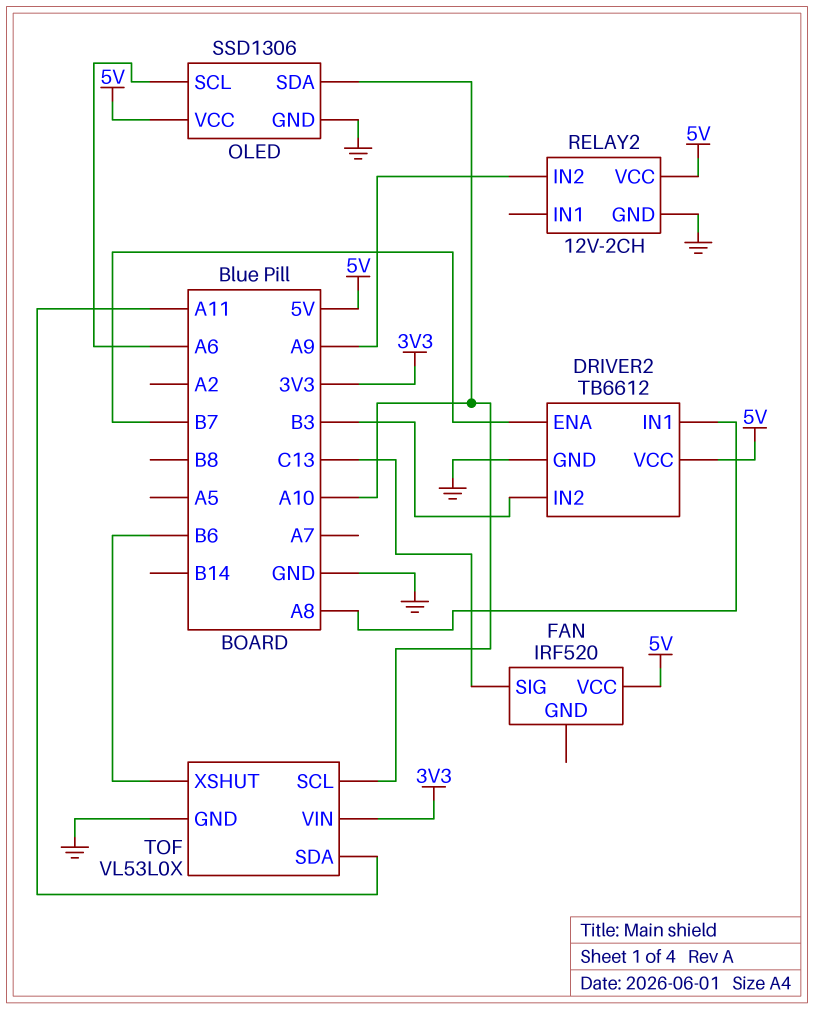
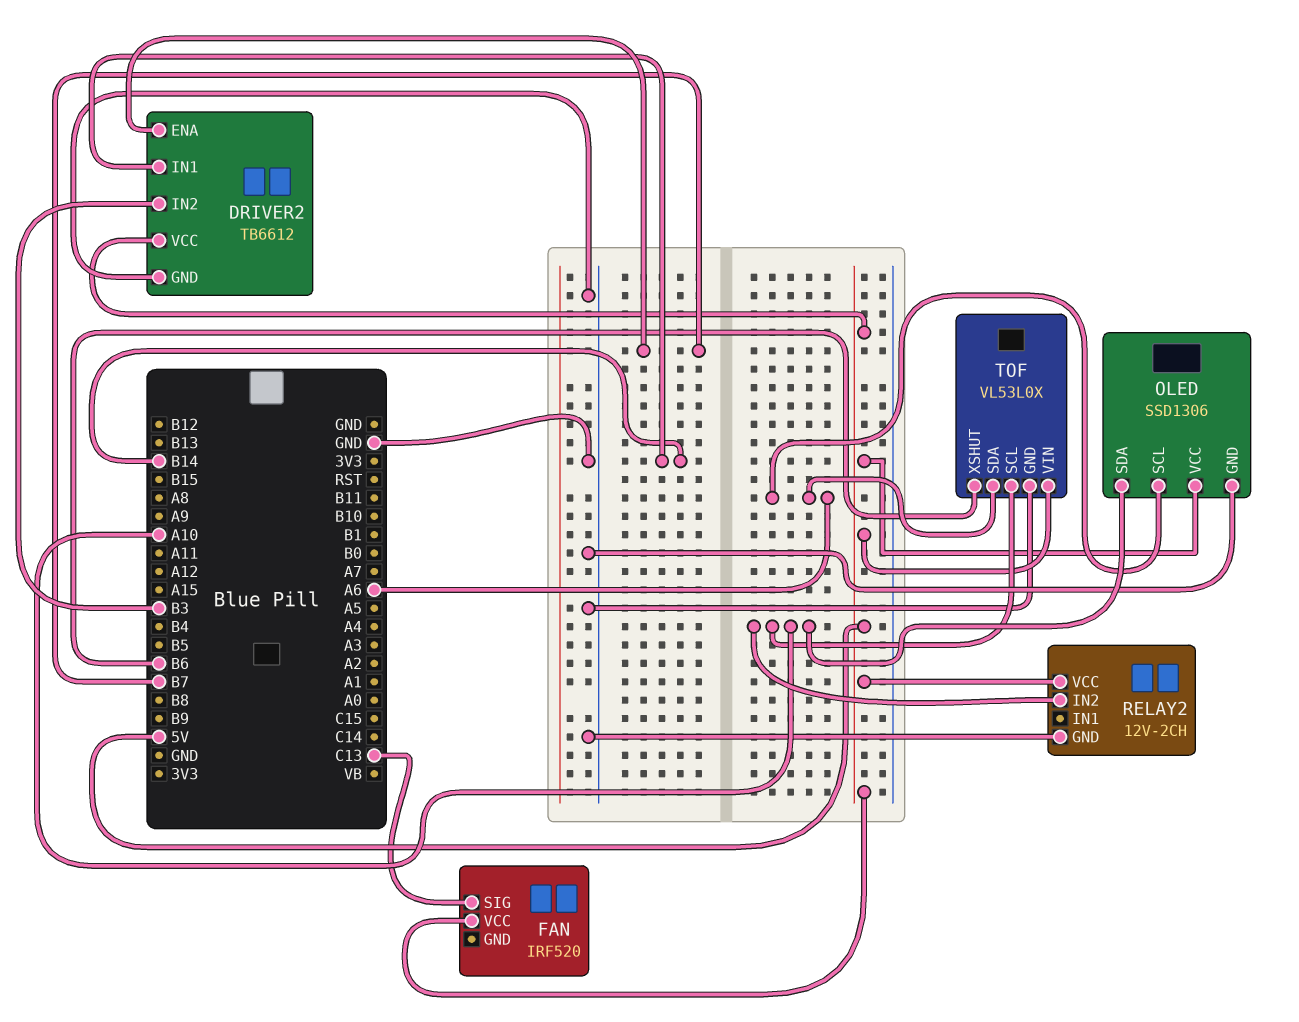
DRIVER2 pin IN1: A8 -> B14
RELAY2 pin IN2: A9 -> A10
TOF pin SDA: A11 -> A6
TOF pin VIN: 3V3 -> 5V

